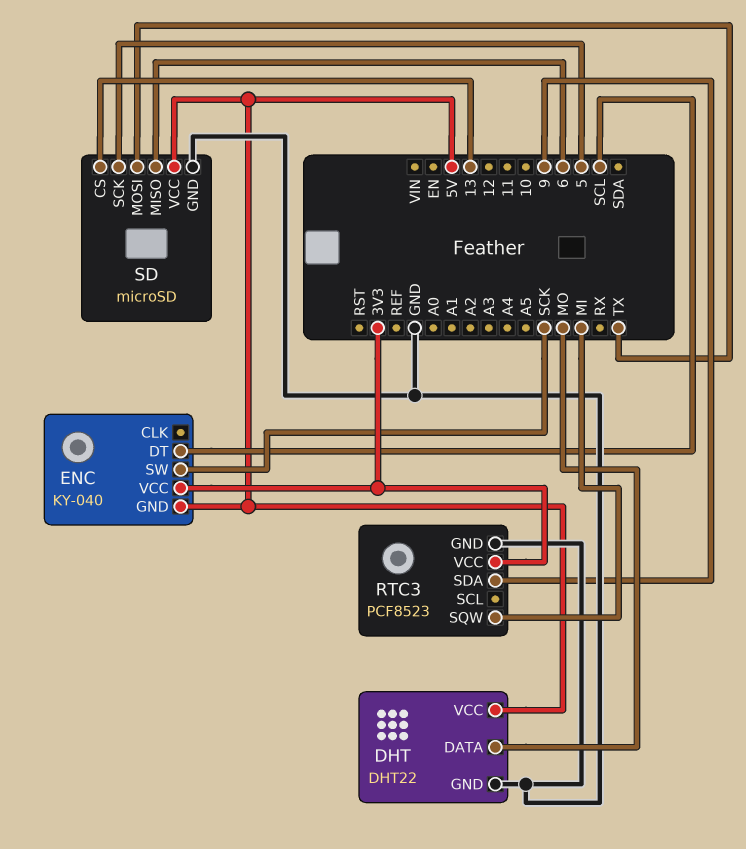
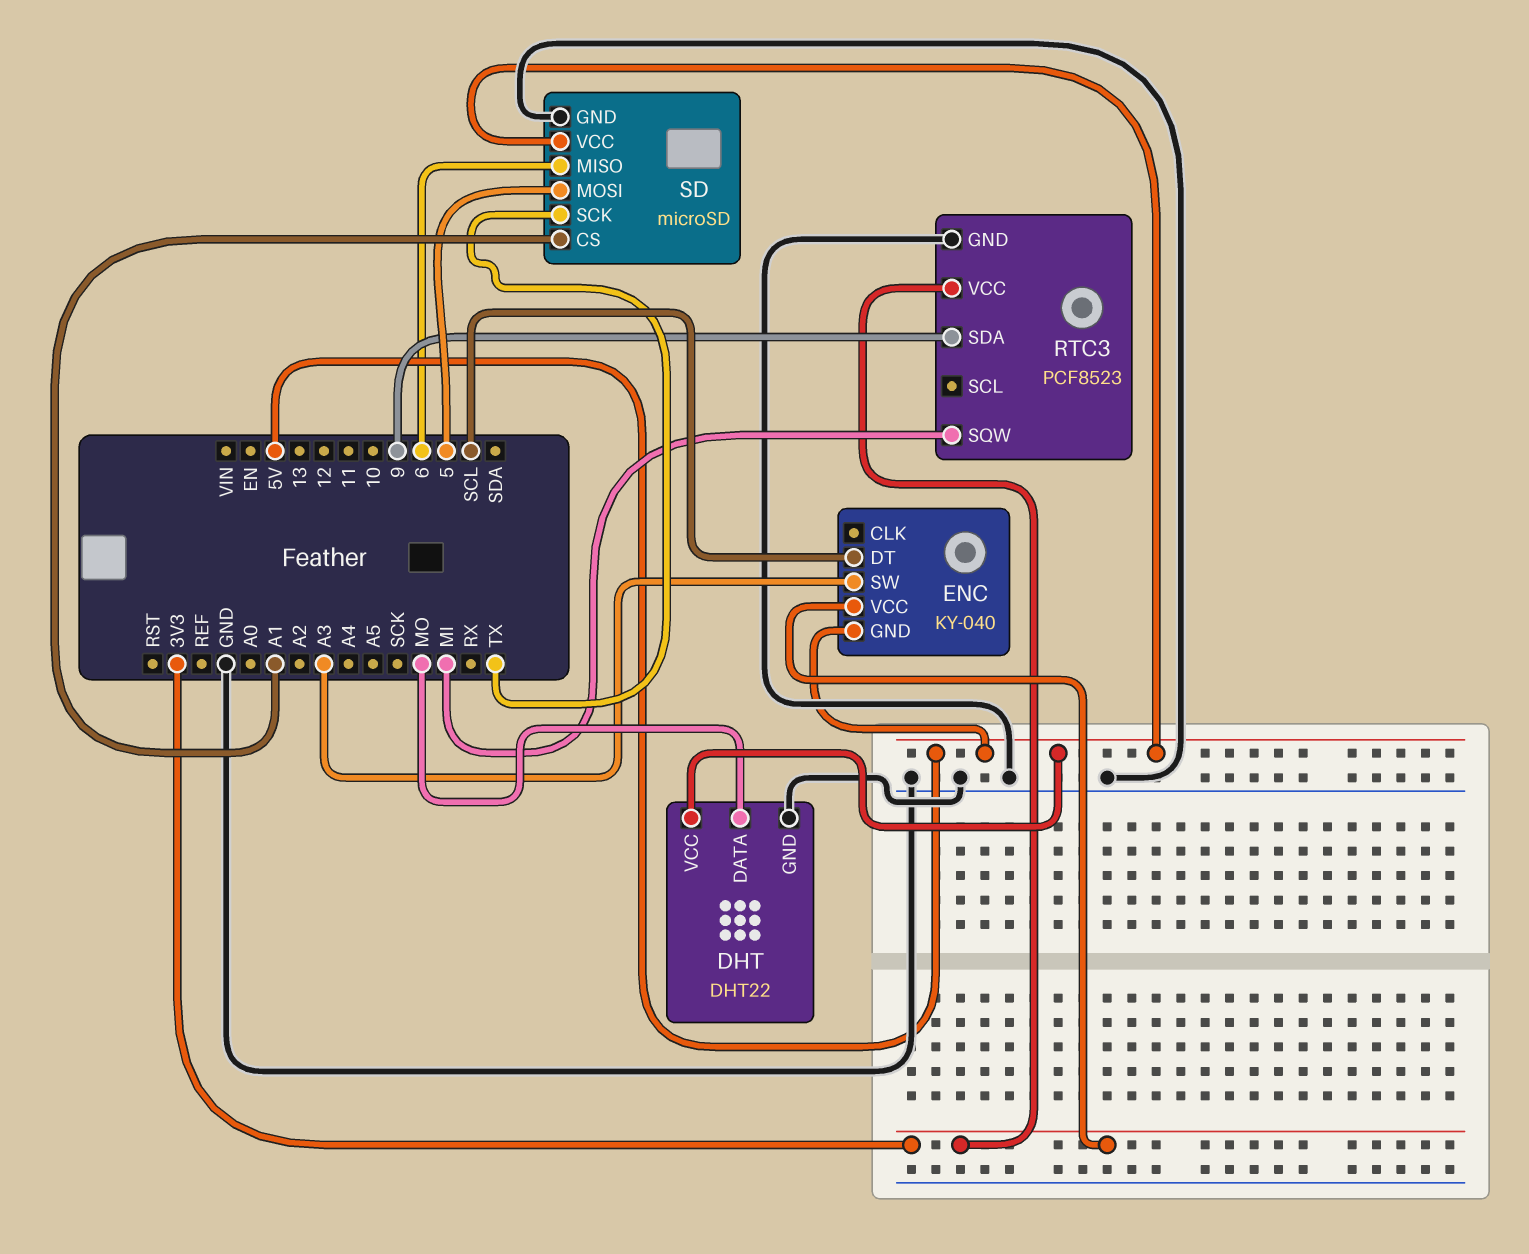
ENC pin SW: SCK -> A3
SD pin CS: 13 -> A1
SD pin MOSI: TX -> 5
SD pin SCK: 5 -> TX

